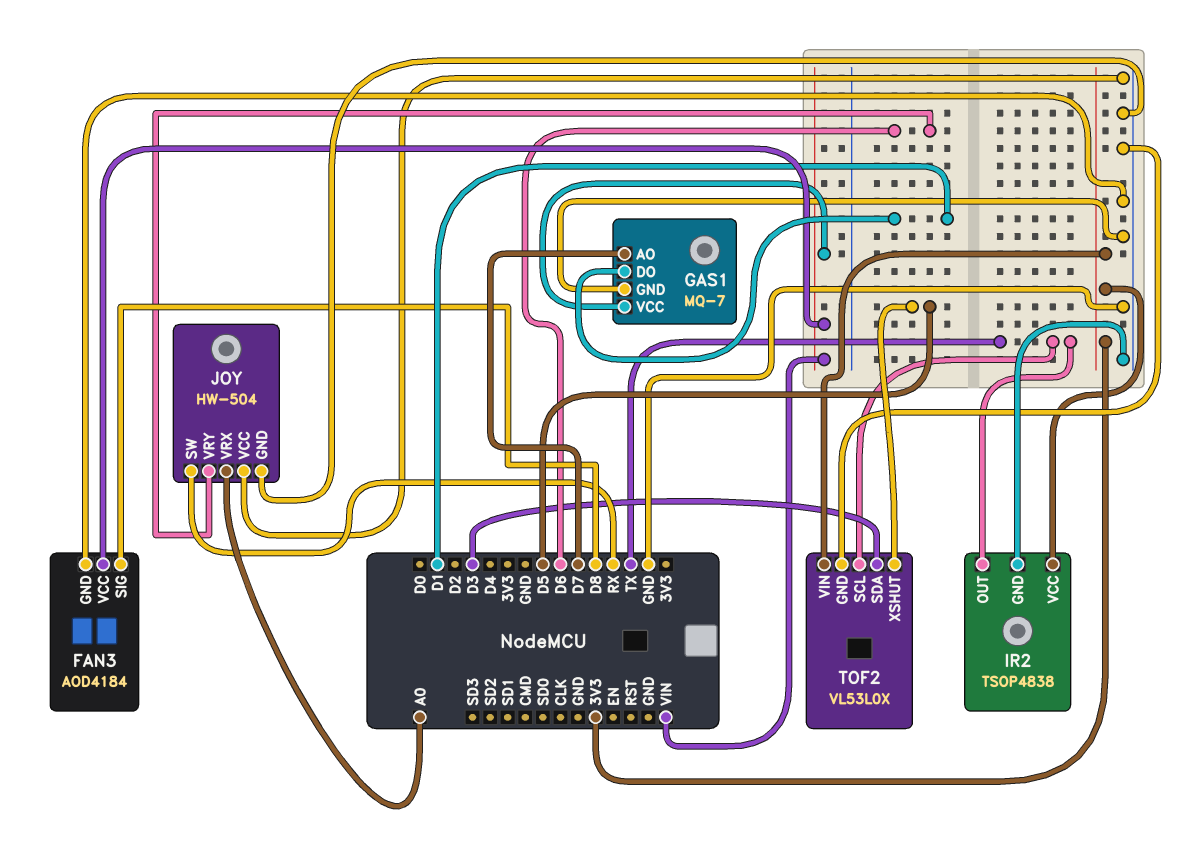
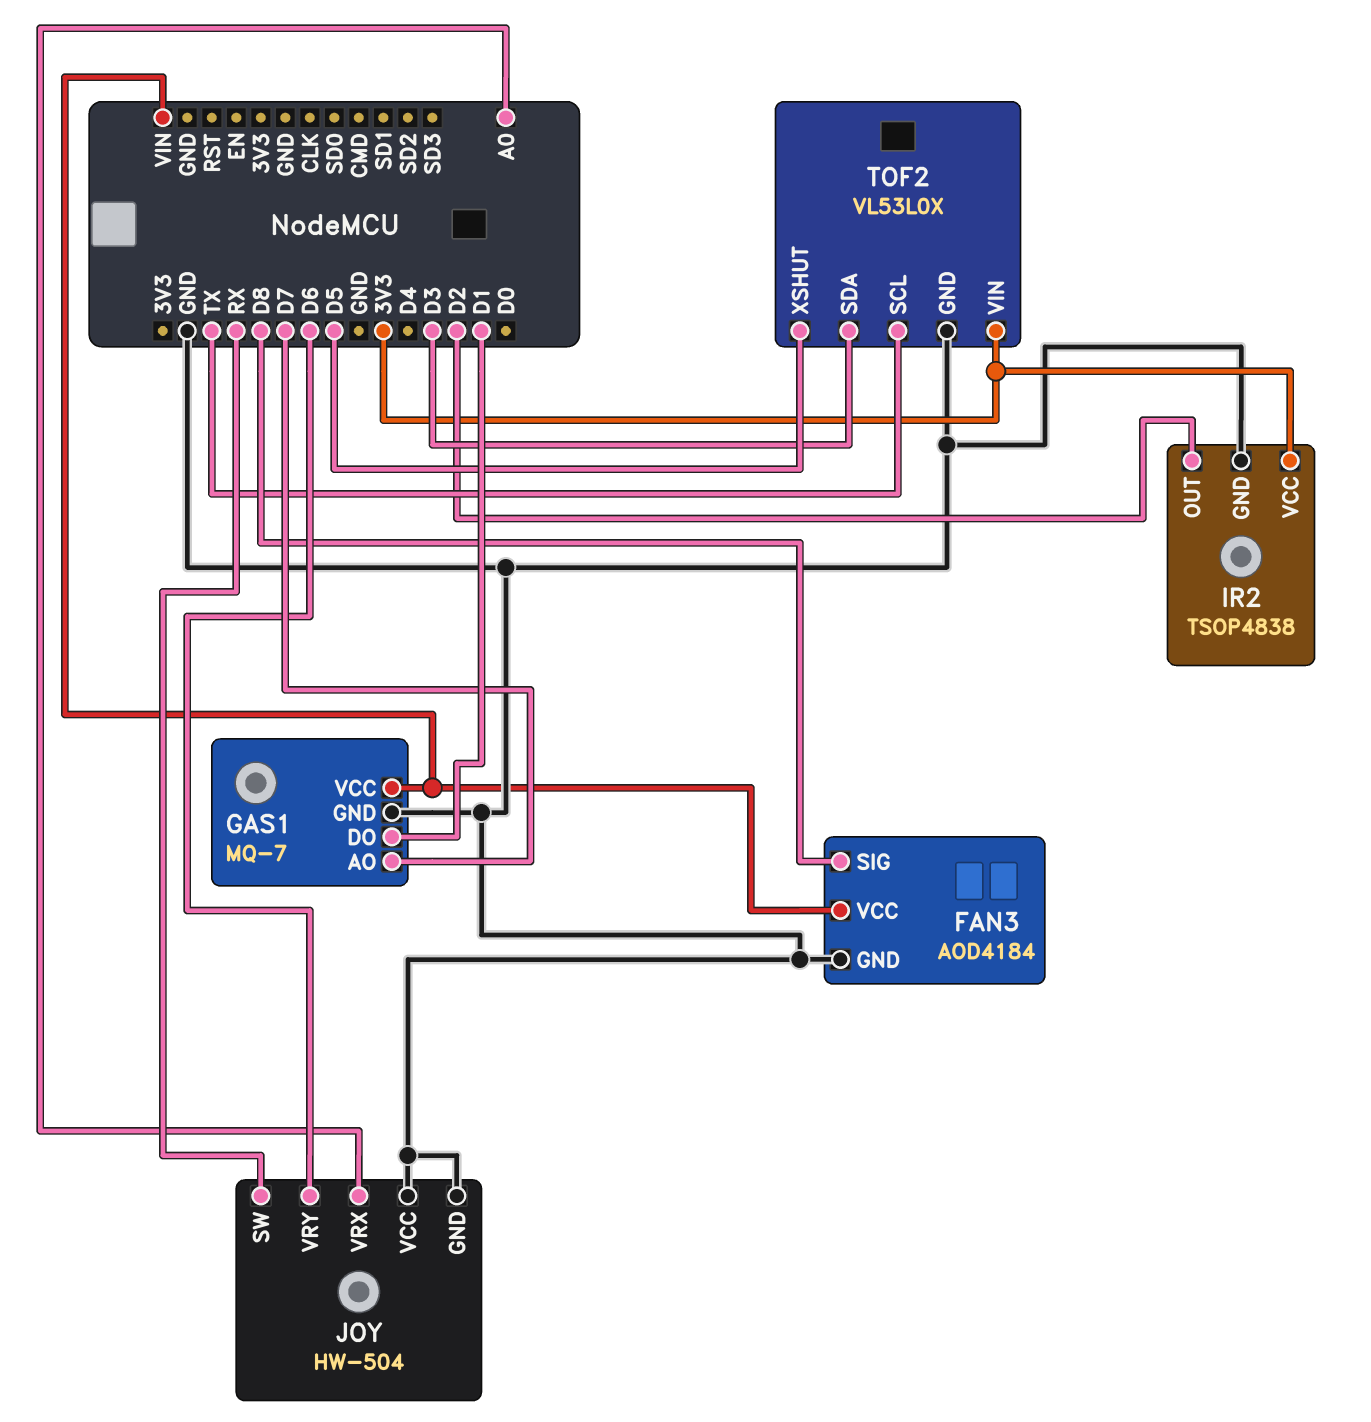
IR2 pin OUT: TX -> D2

